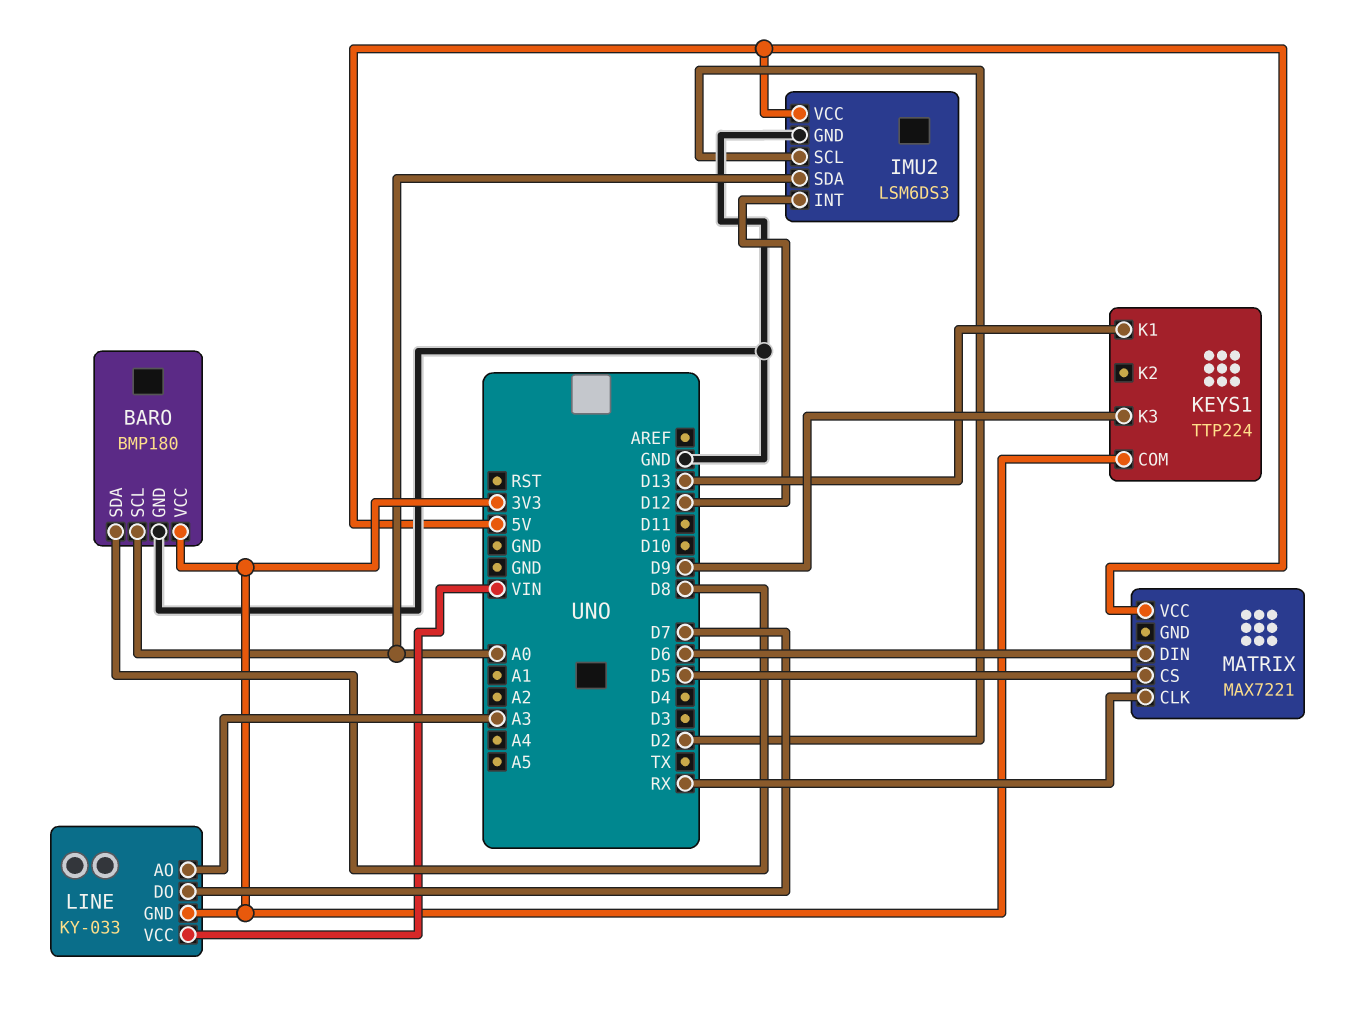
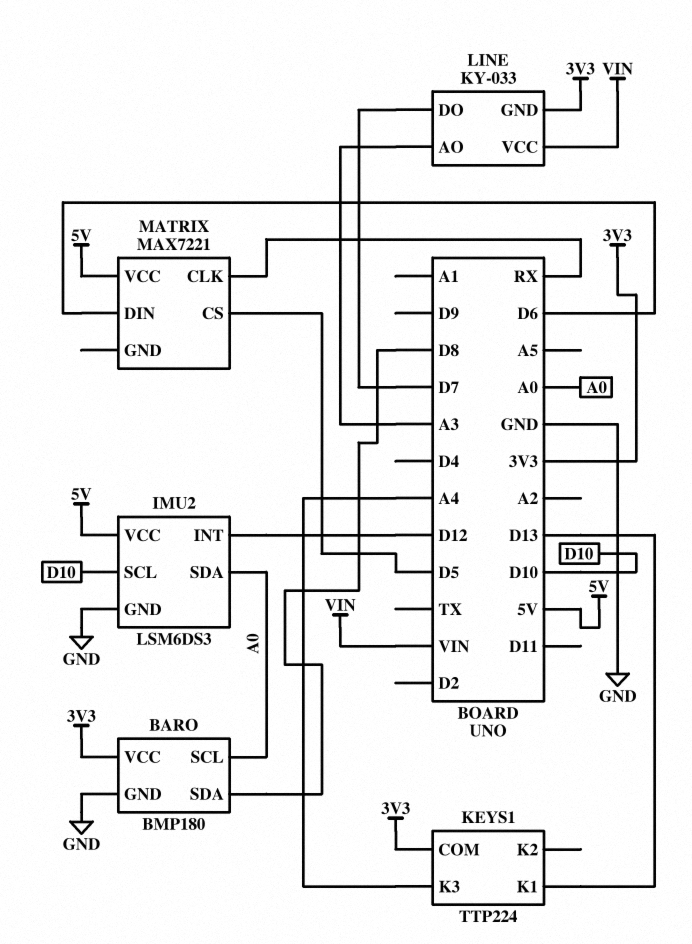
IMU2 pin SCL: D2 -> D10
KEYS1 pin K3: D9 -> A4

